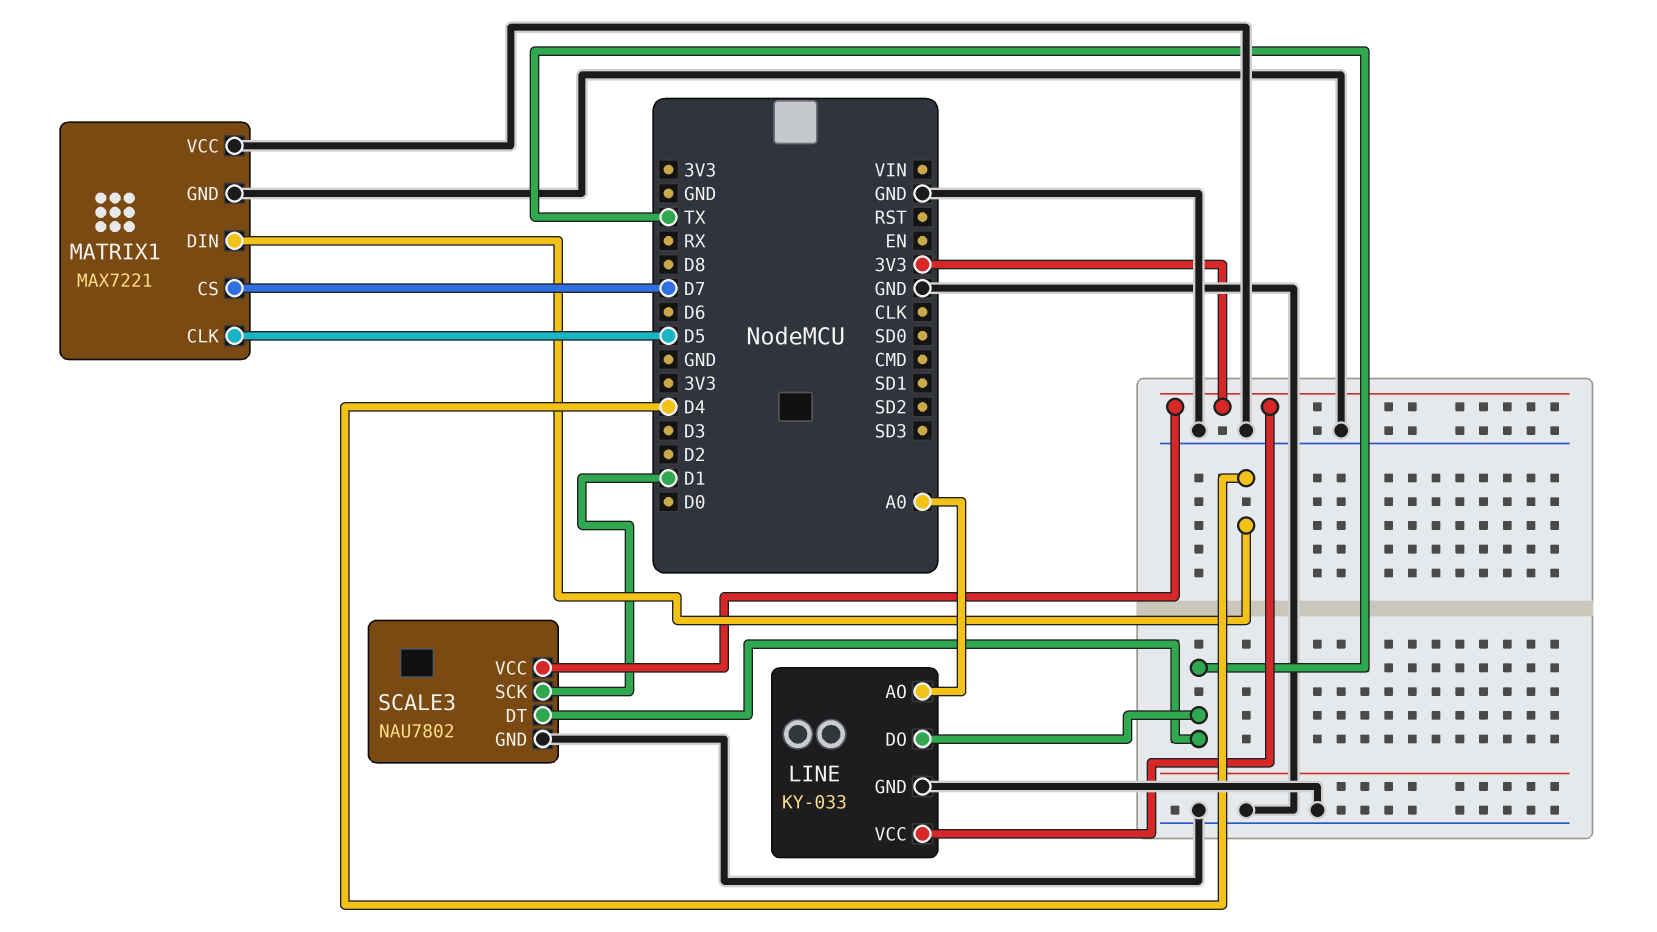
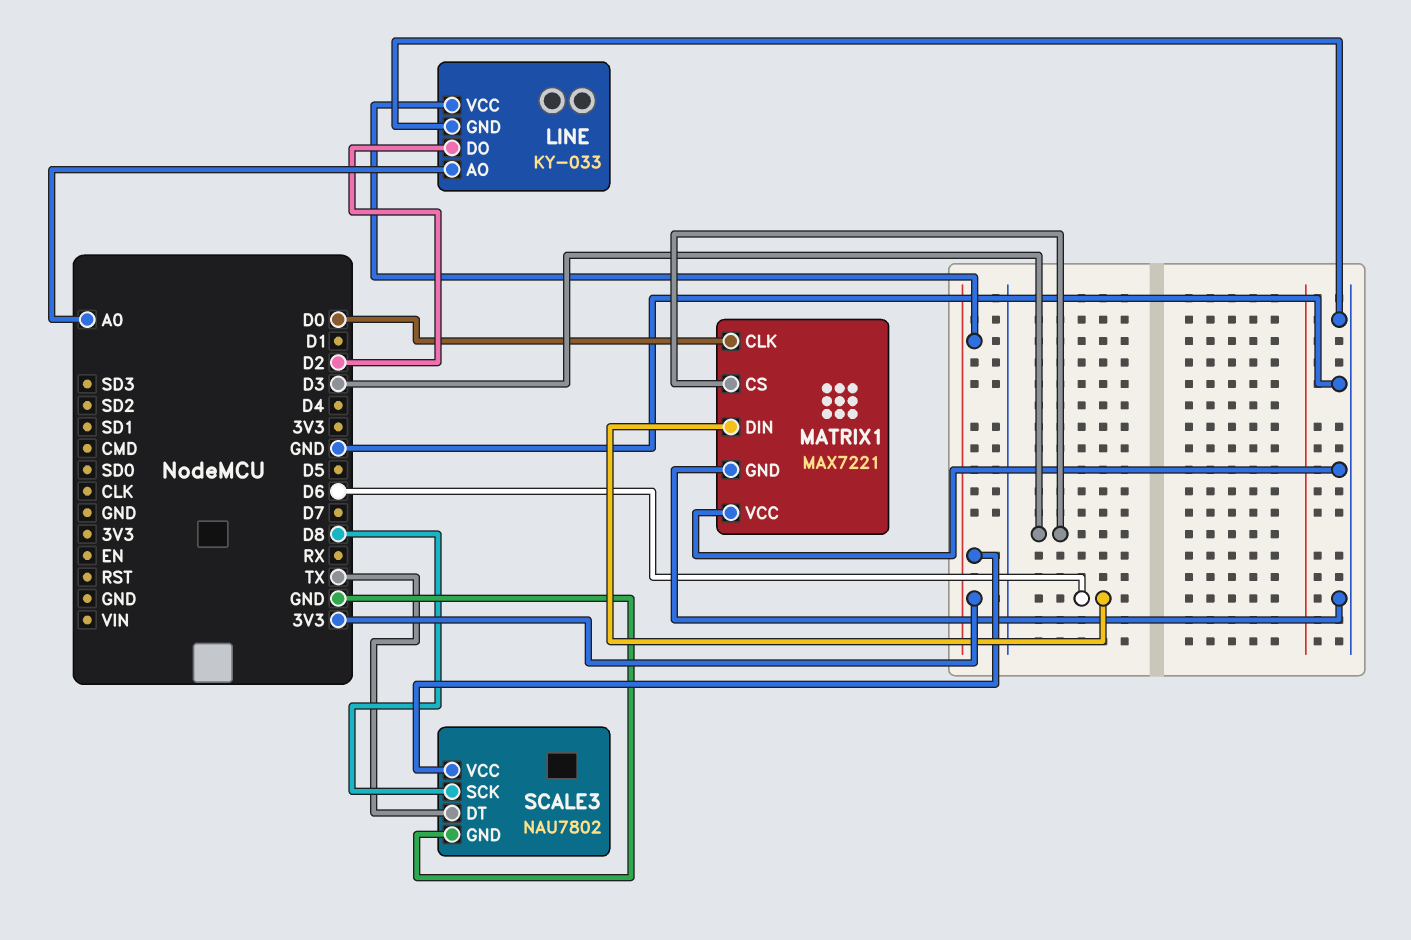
LINE pin DO: TX -> D2
MATRIX1 pin CLK: D5 -> D0
MATRIX1 pin CS: D7 -> D3
MATRIX1 pin DIN: D4 -> D6
SCALE3 pin SCK: D1 -> D8

